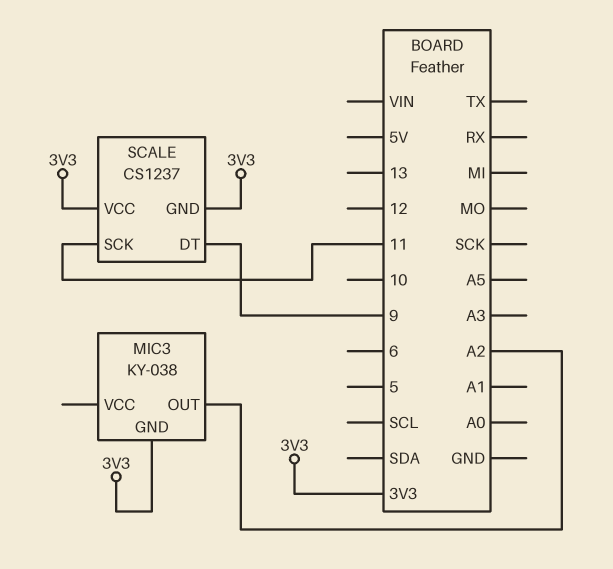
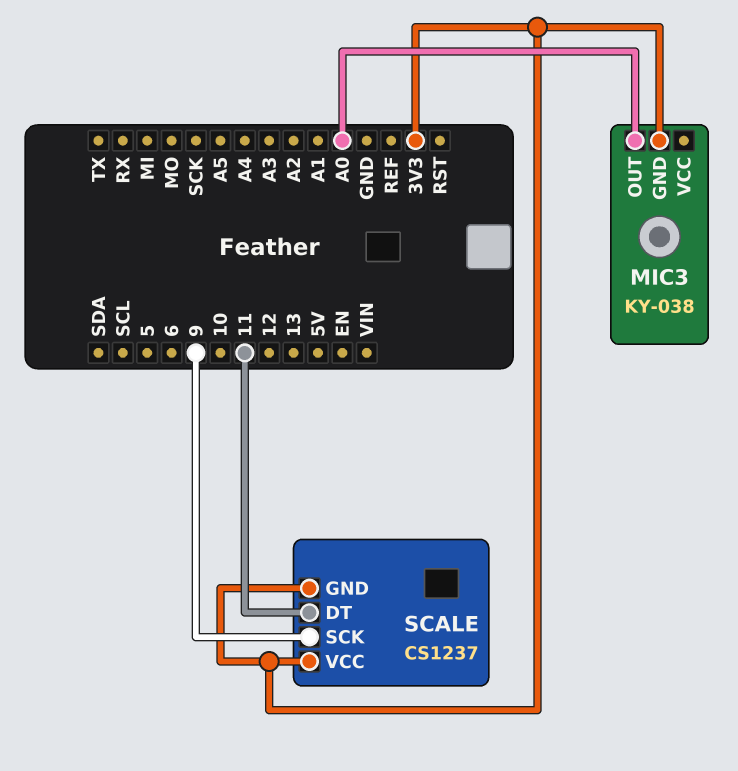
MIC3 pin OUT: A2 -> A0
SCALE pin DT: 9 -> 11
SCALE pin SCK: 11 -> 9

